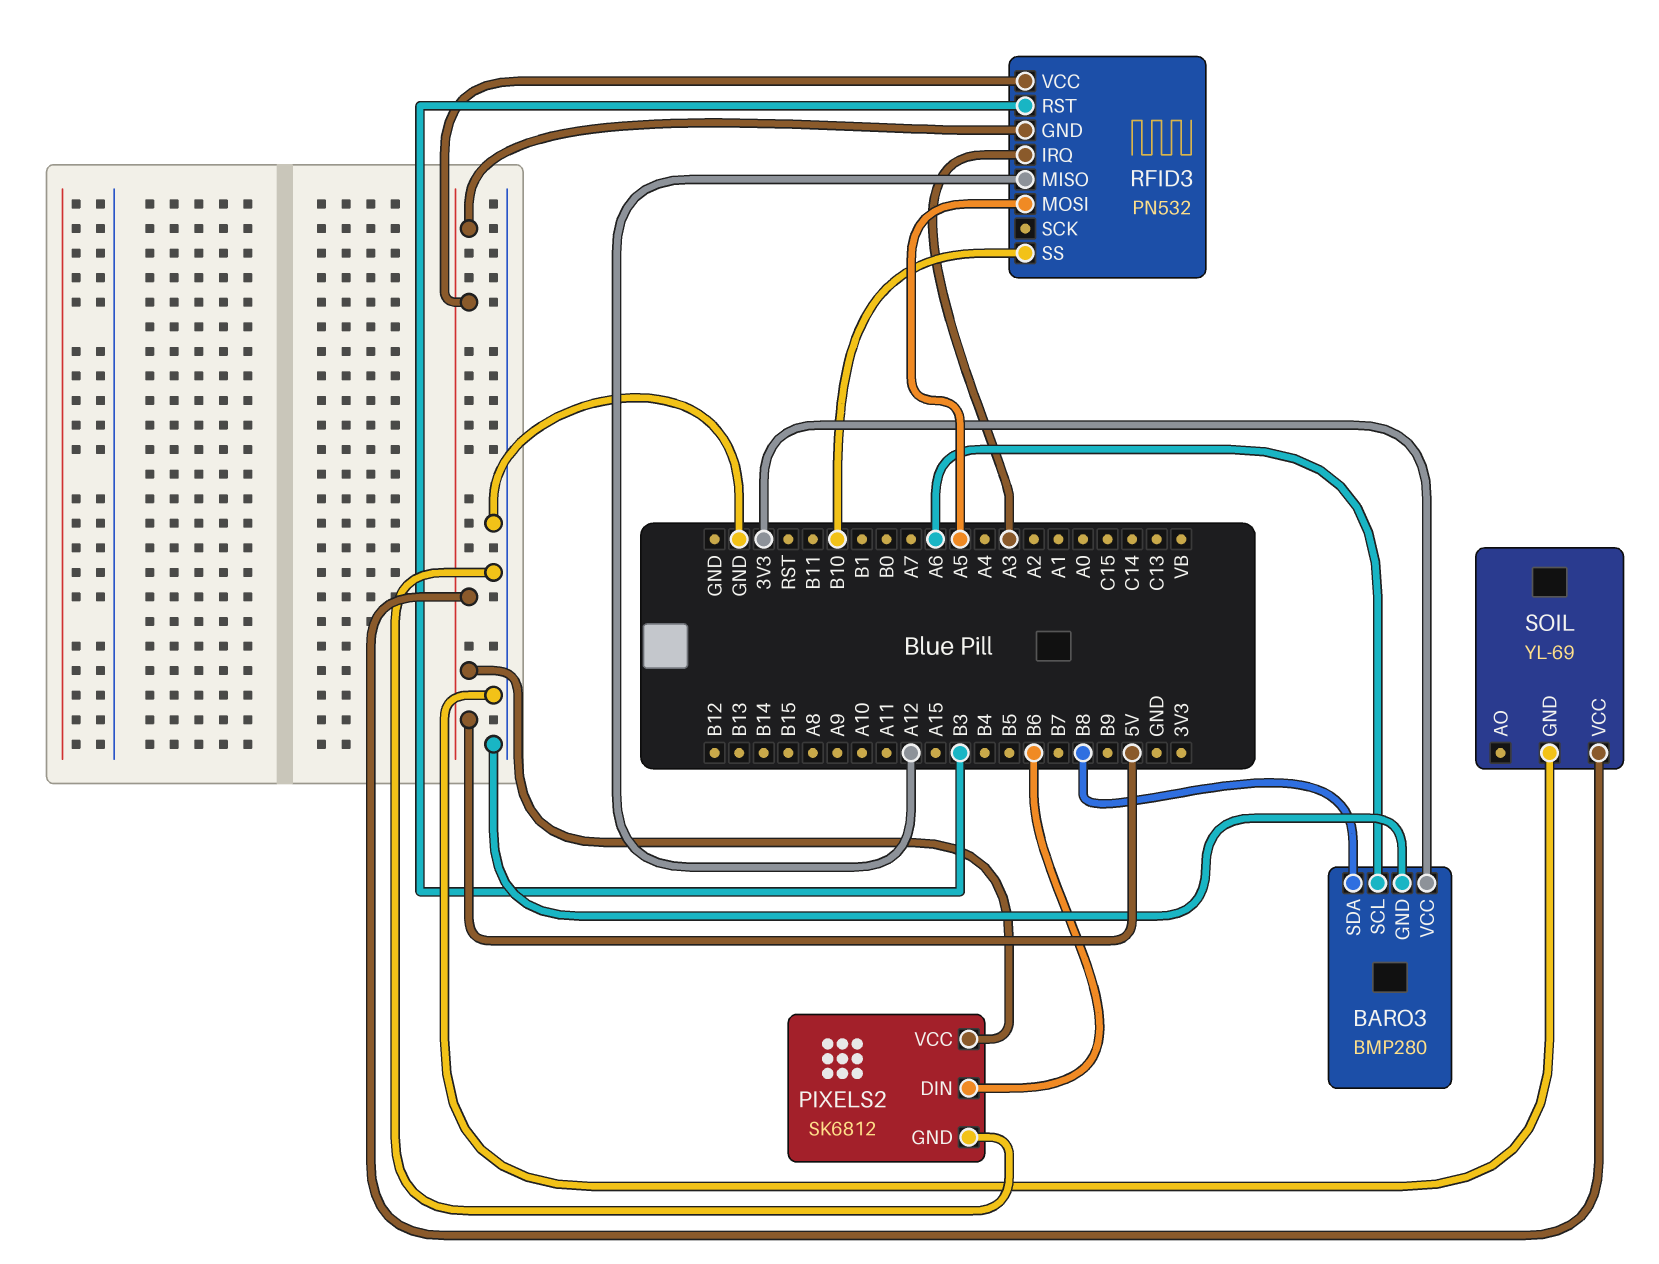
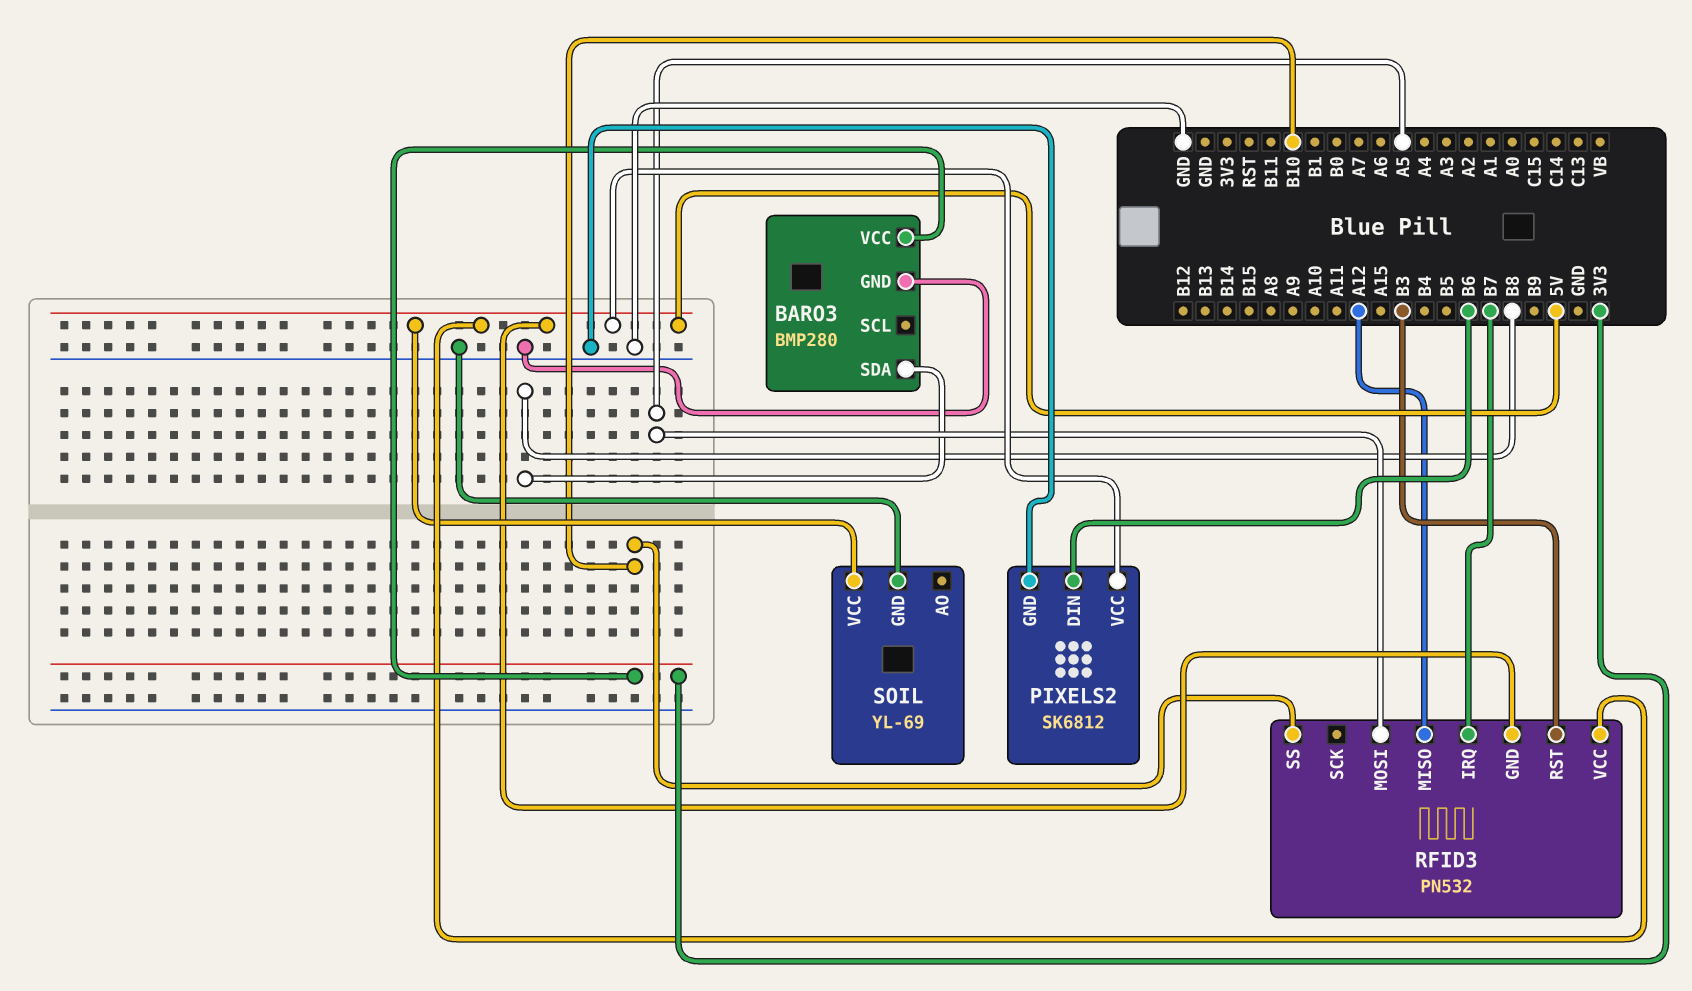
BARO3 pin SCL: A6 -> none
RFID3 pin IRQ: A3 -> B7

